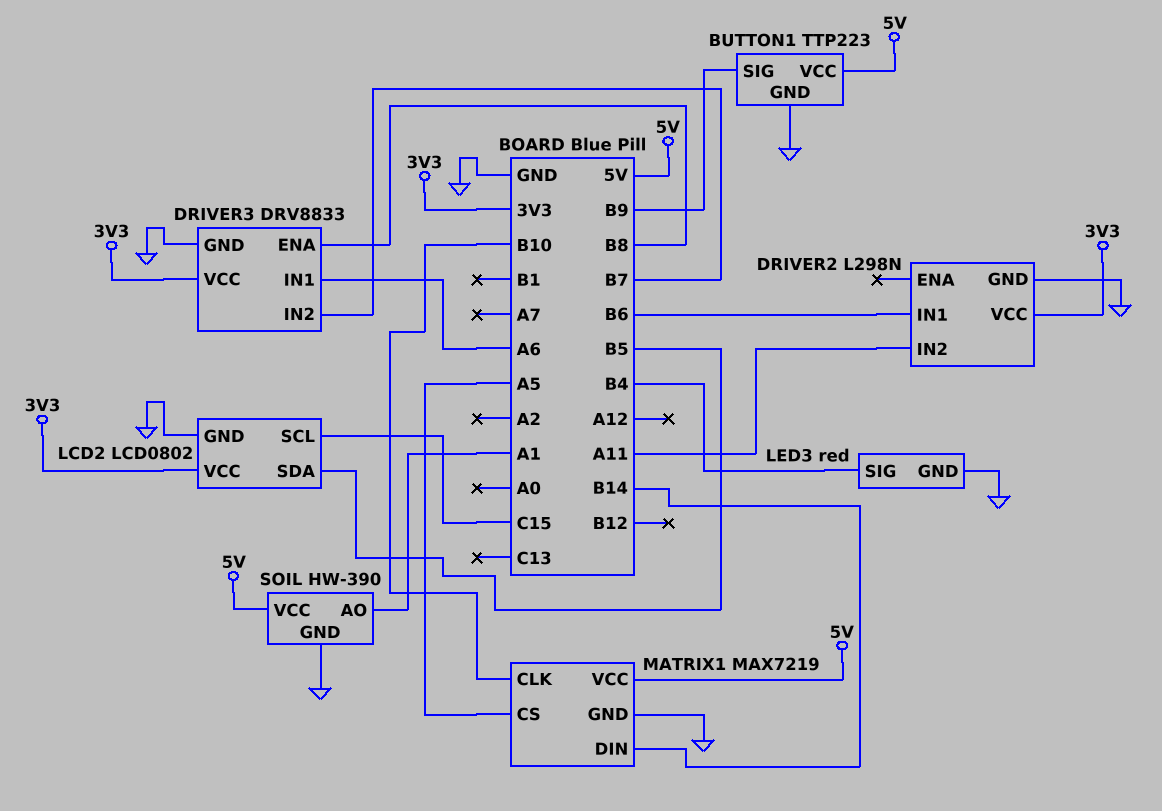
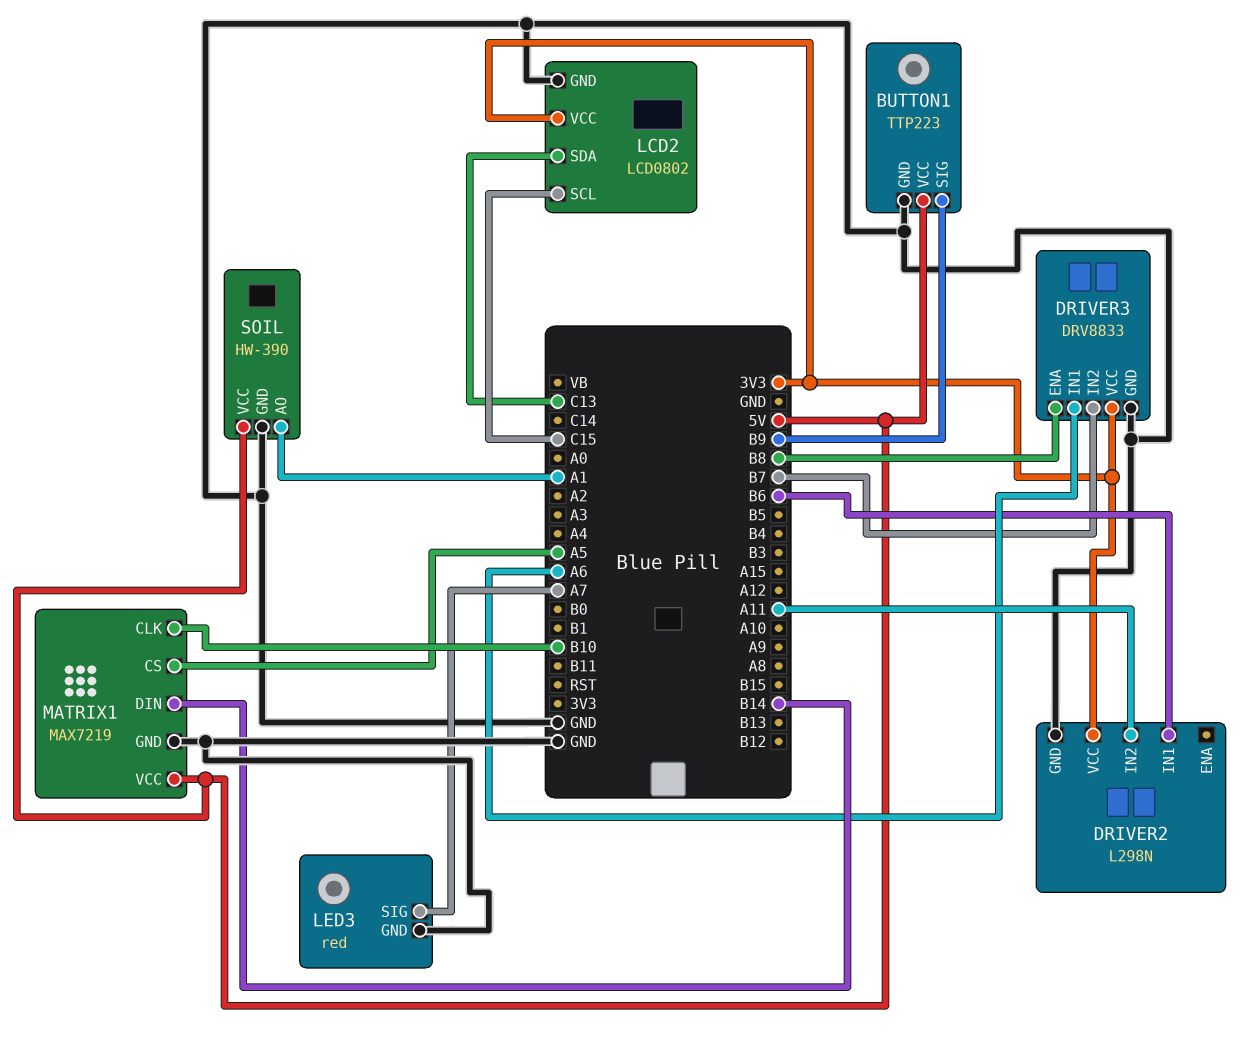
LCD2 pin SDA: B5 -> C13
LED3 pin SIG: B4 -> A7

